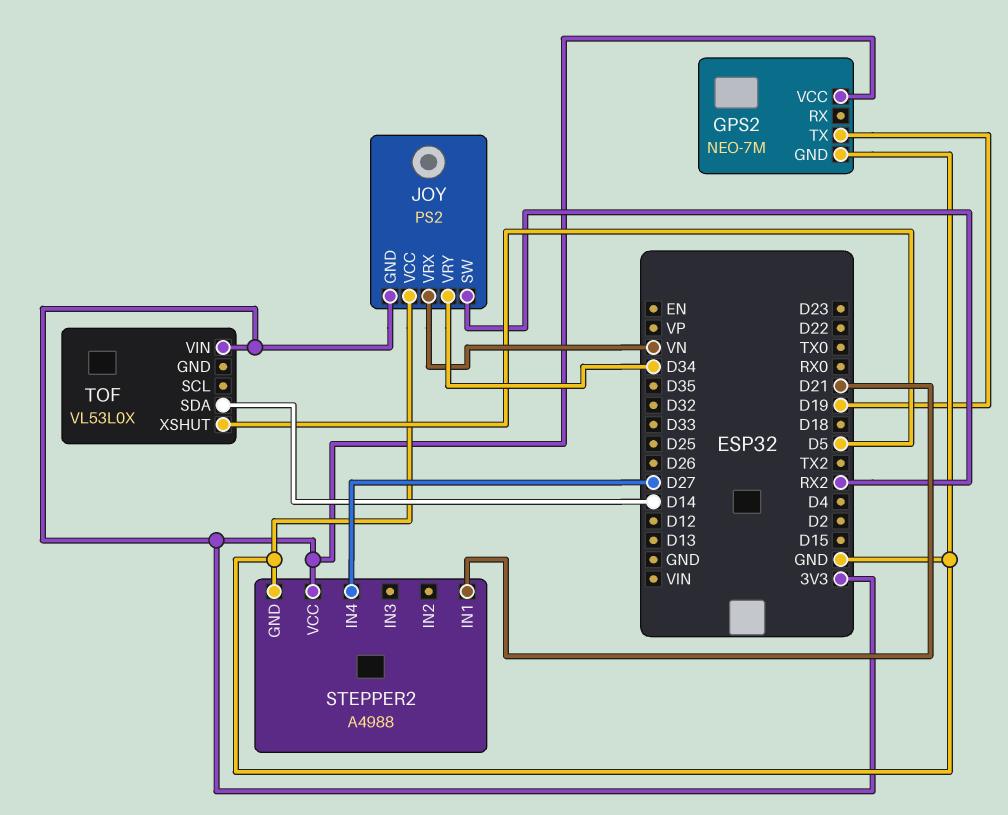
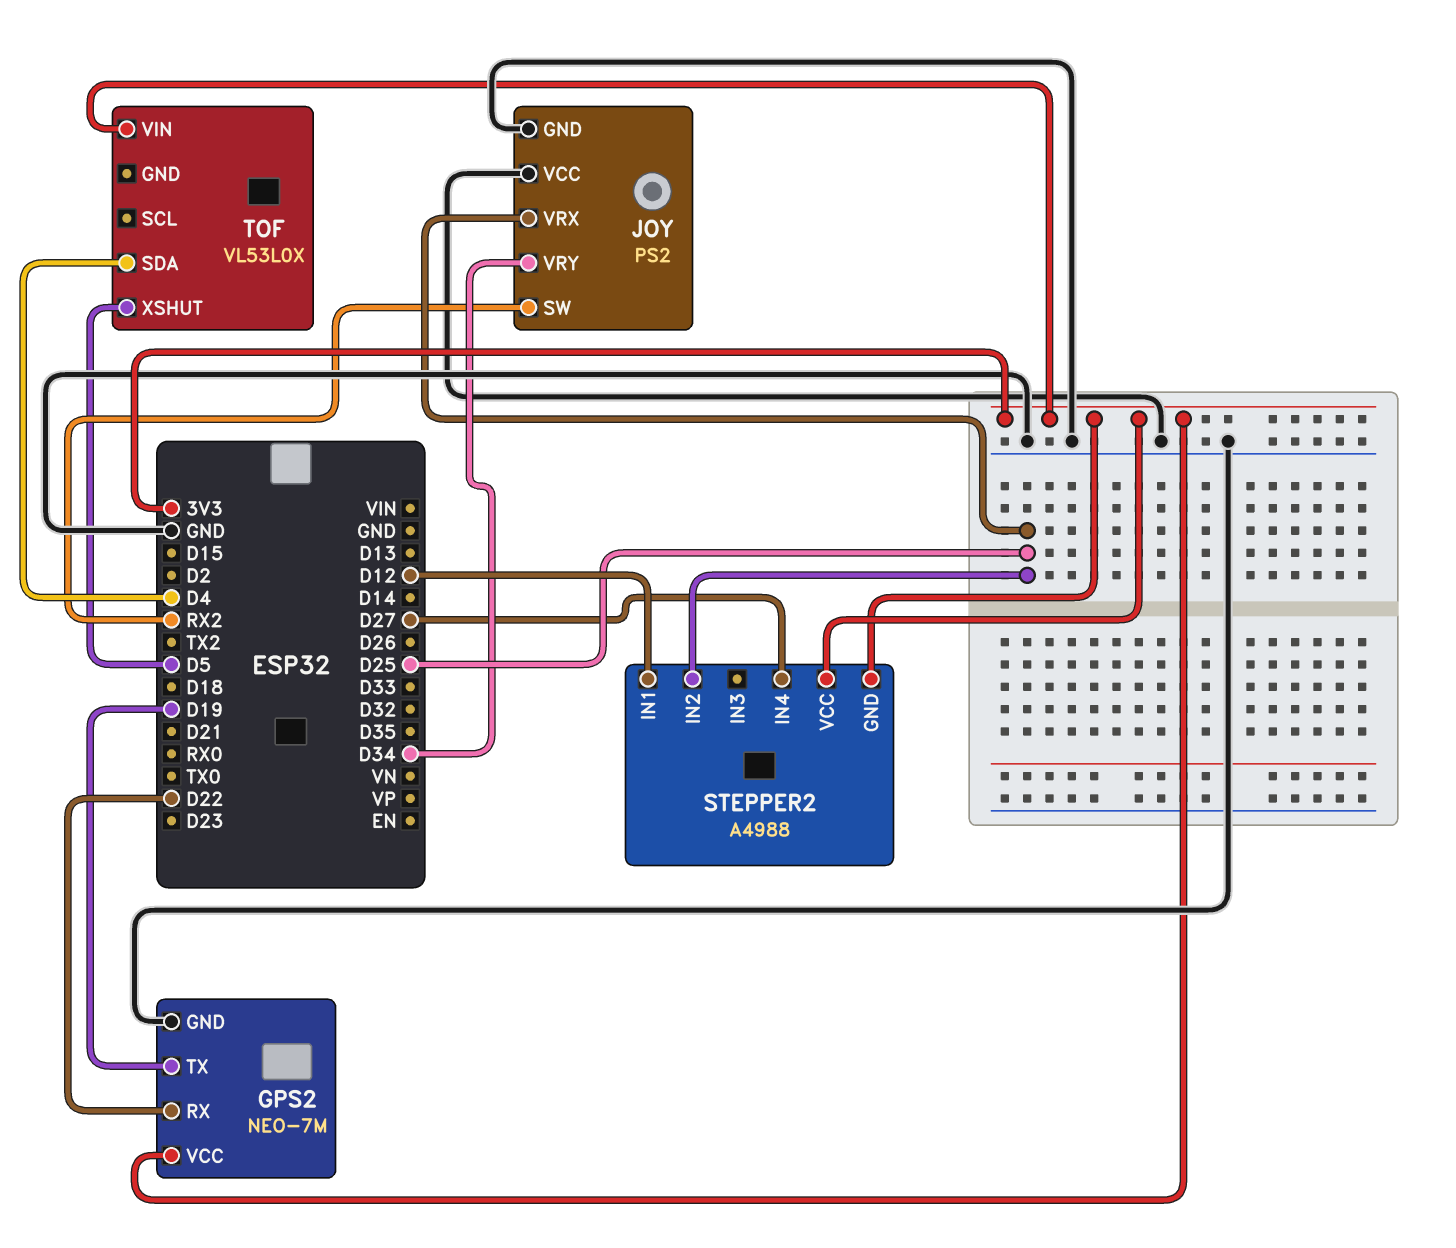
GPS2 pin RX: none -> D22
JOY pin GND: 3V3 -> GND
JOY pin VRX: VN -> D25
STEPPER2 pin GND: GND -> 3V3
STEPPER2 pin IN1: D21 -> D12
STEPPER2 pin IN2: none -> D25
TOF pin SDA: D14 -> D4

